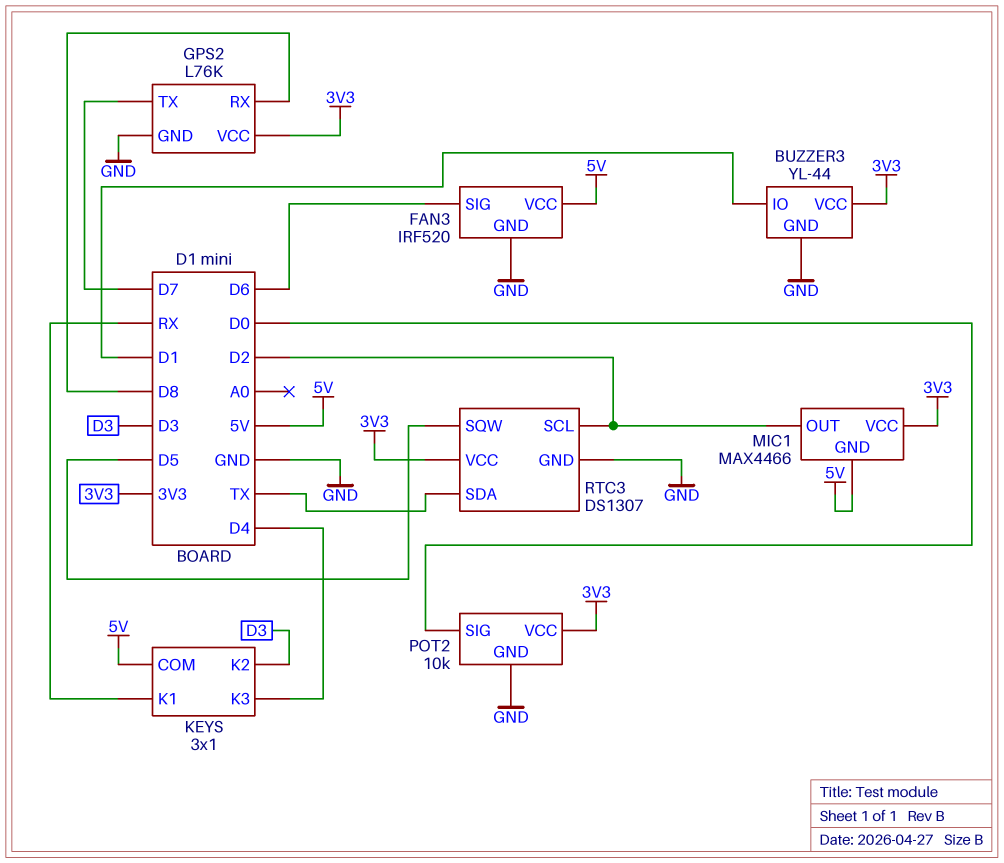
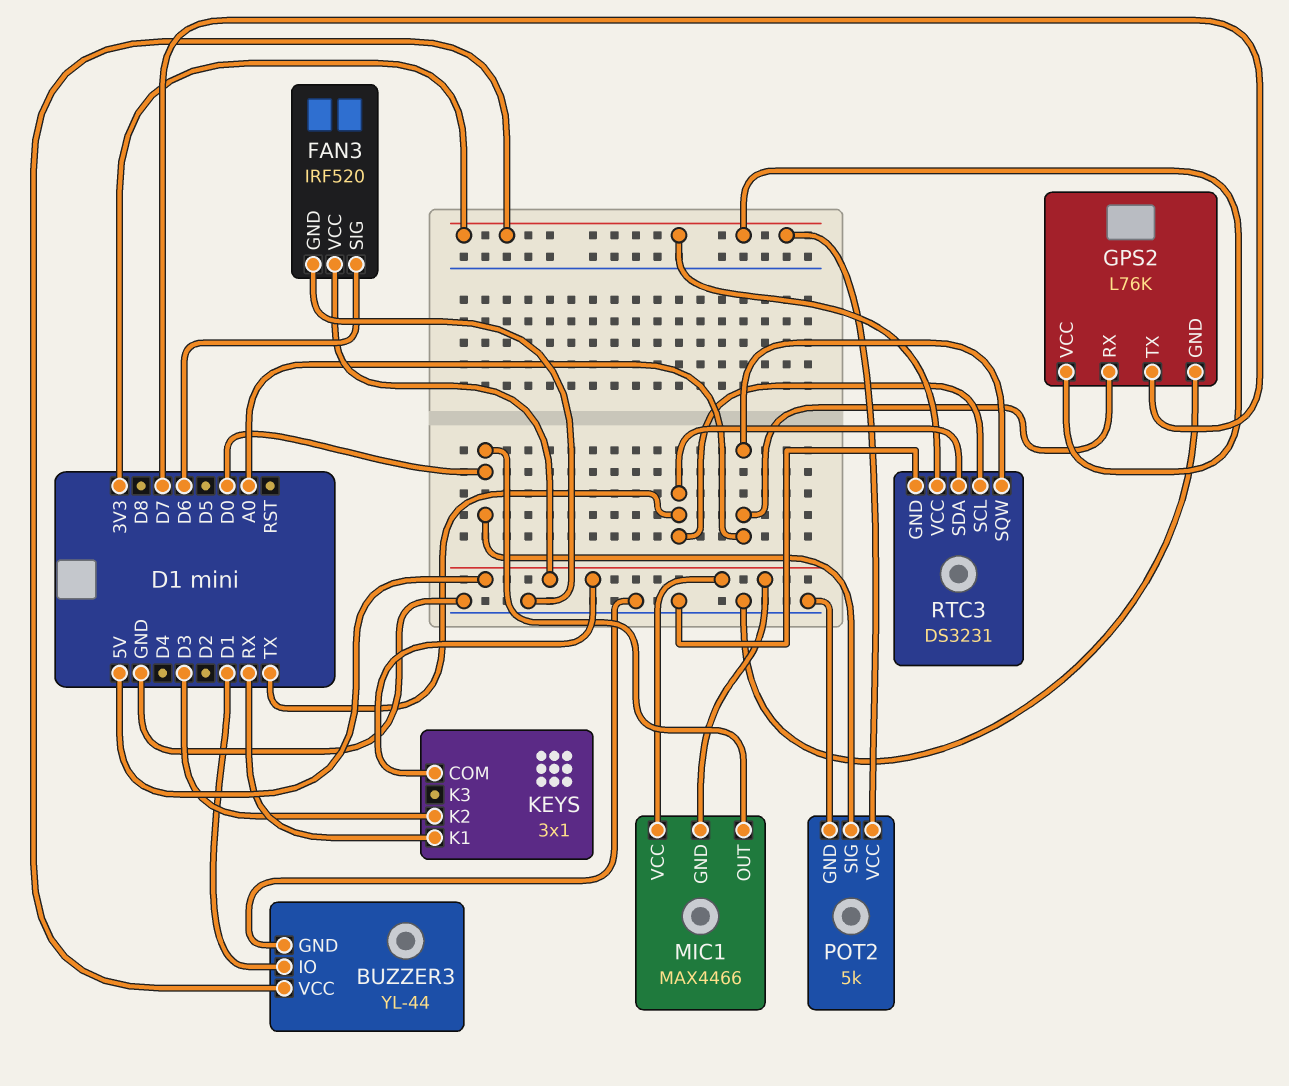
GPS2 pin RX: D8 -> A0
KEYS pin K3: D4 -> none
MIC1 pin OUT: D2 -> D0
MIC1 pin VCC: 3V3 -> 5V
POT2: 10k -> 5k
RTC3: DS1307 -> DS3231
RTC3 pin SCL: D2 -> TX
RTC3 pin SQW: D5 -> A0

